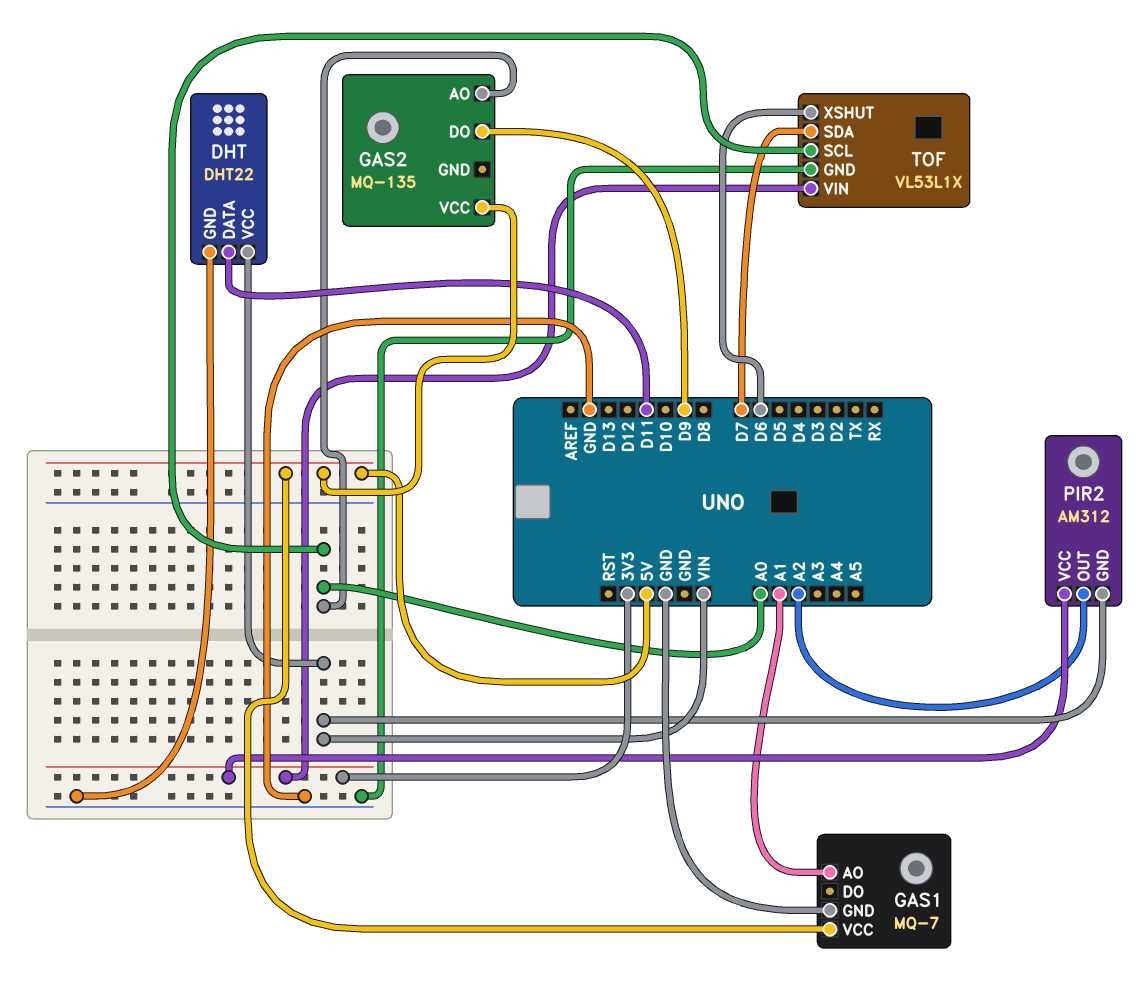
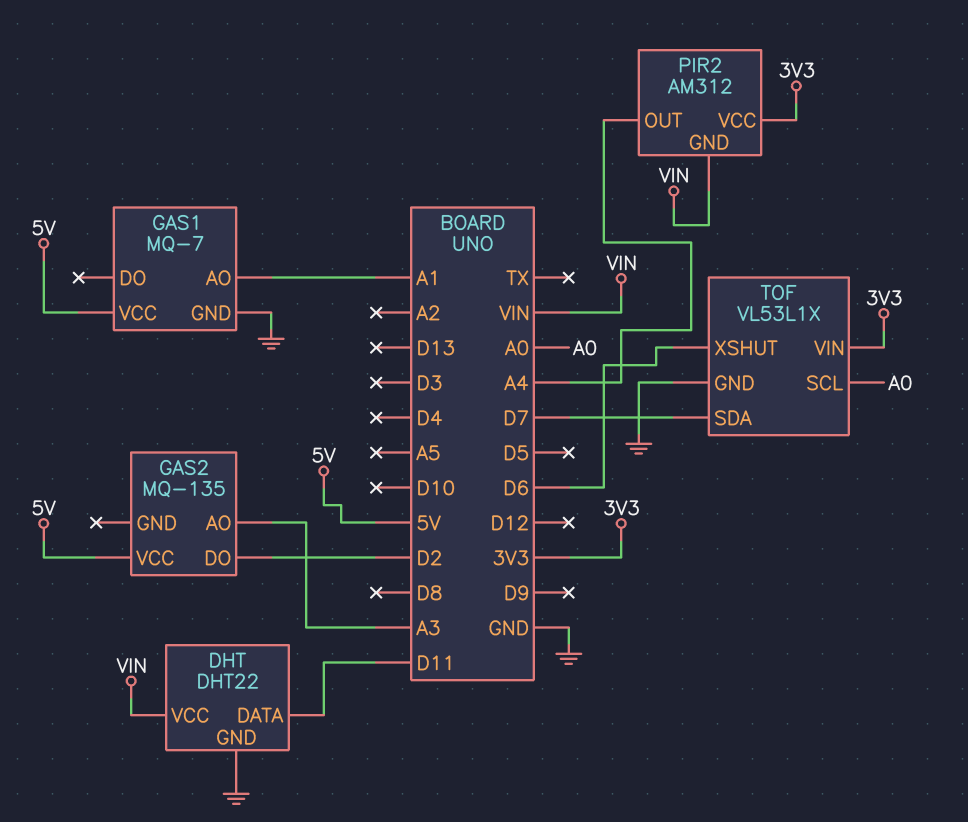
GAS2 pin AO: A0 -> A3
GAS2 pin DO: D9 -> D2
PIR2 pin OUT: A2 -> A4

